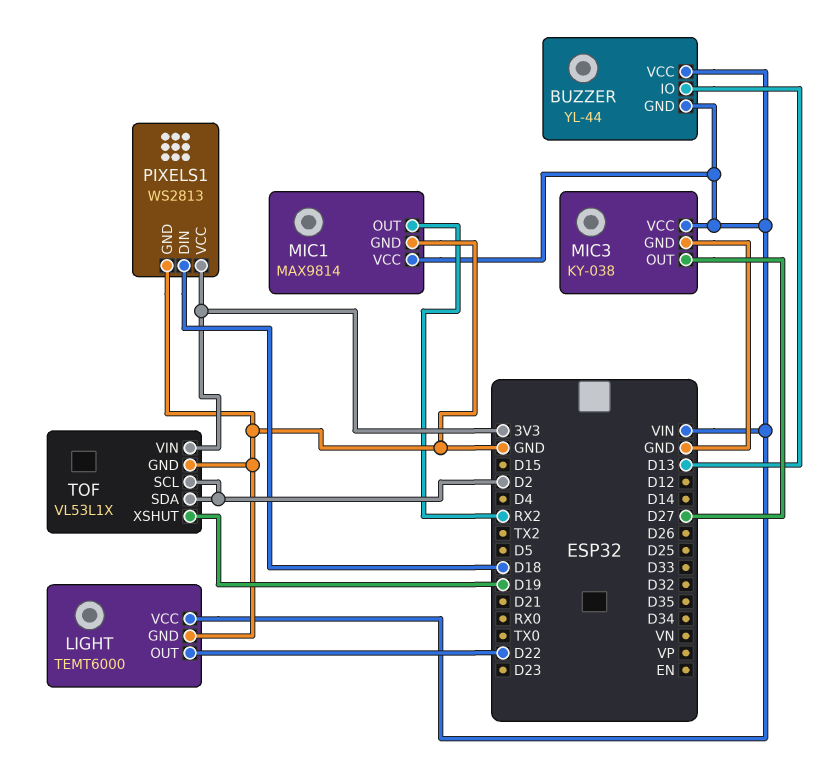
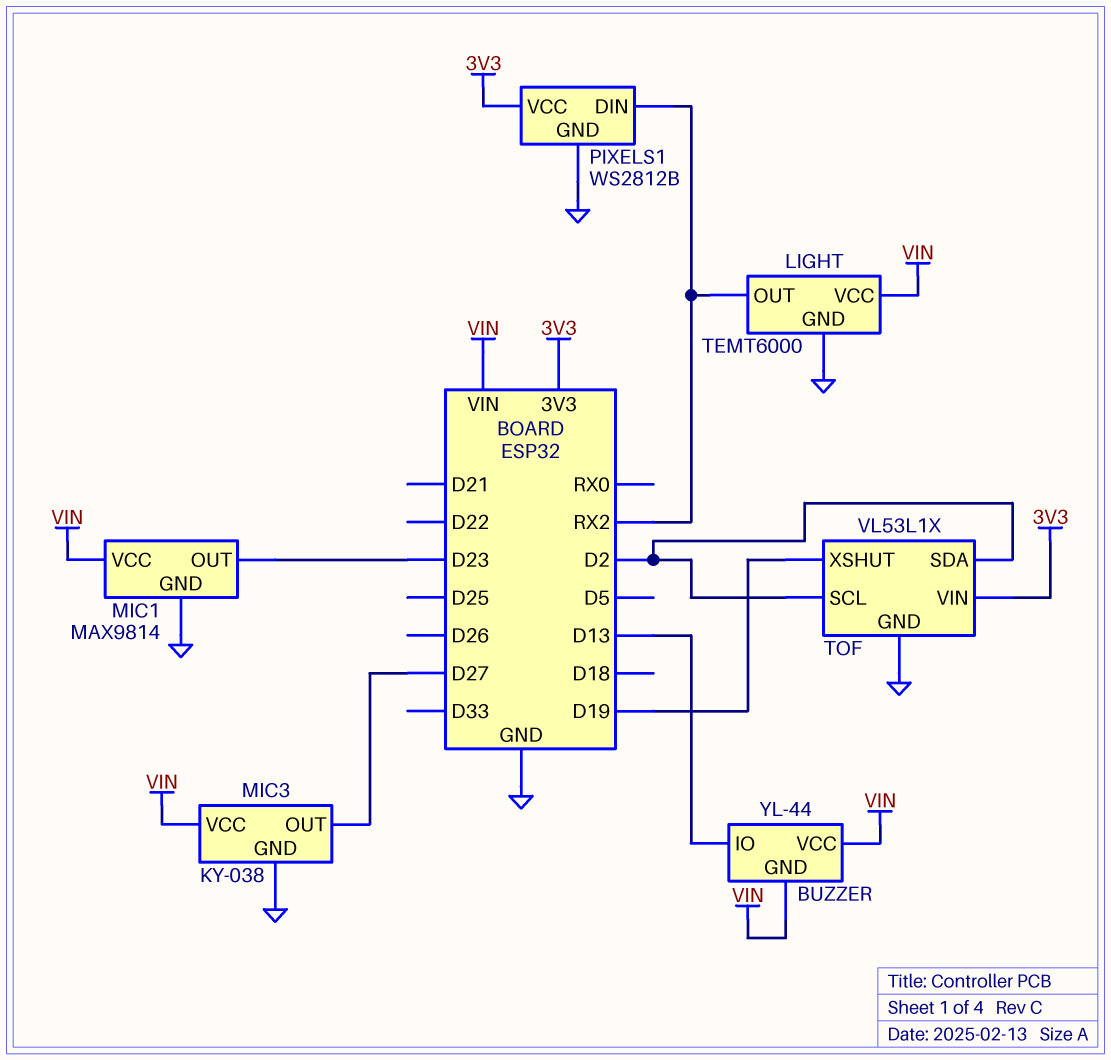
LIGHT pin OUT: D22 -> RX2
MIC1 pin OUT: RX2 -> D23
PIXELS1: WS2813 -> WS2812B
PIXELS1 pin DIN: D18 -> RX2

